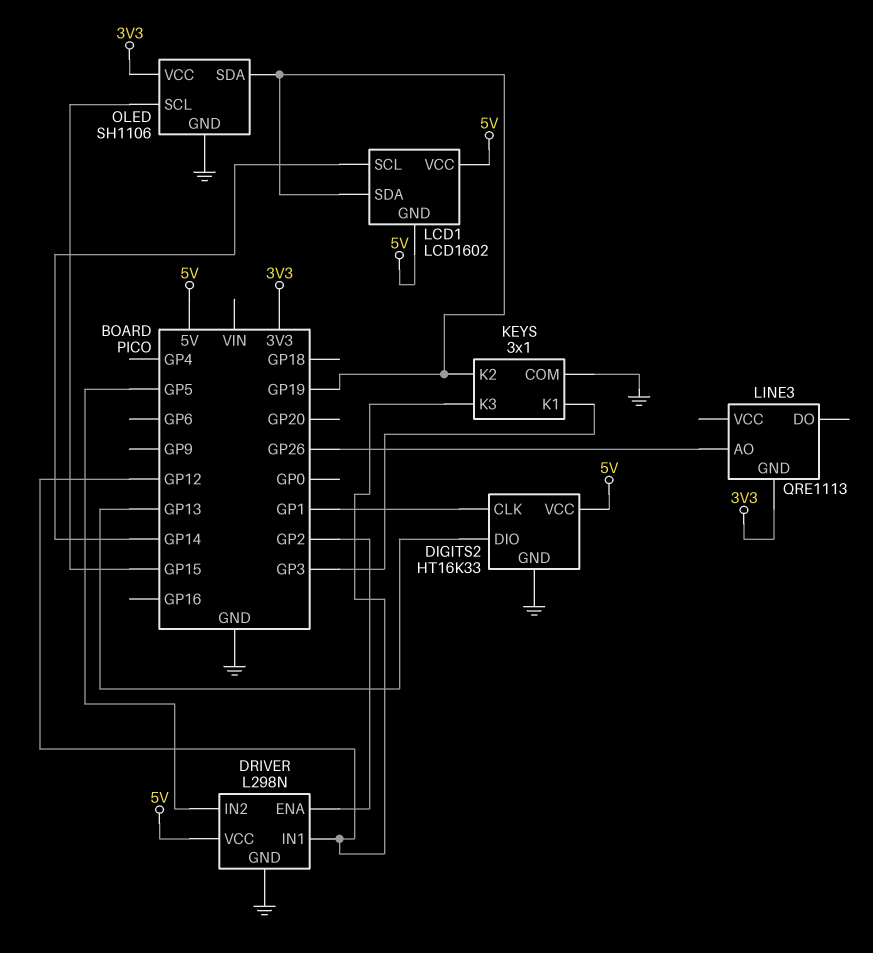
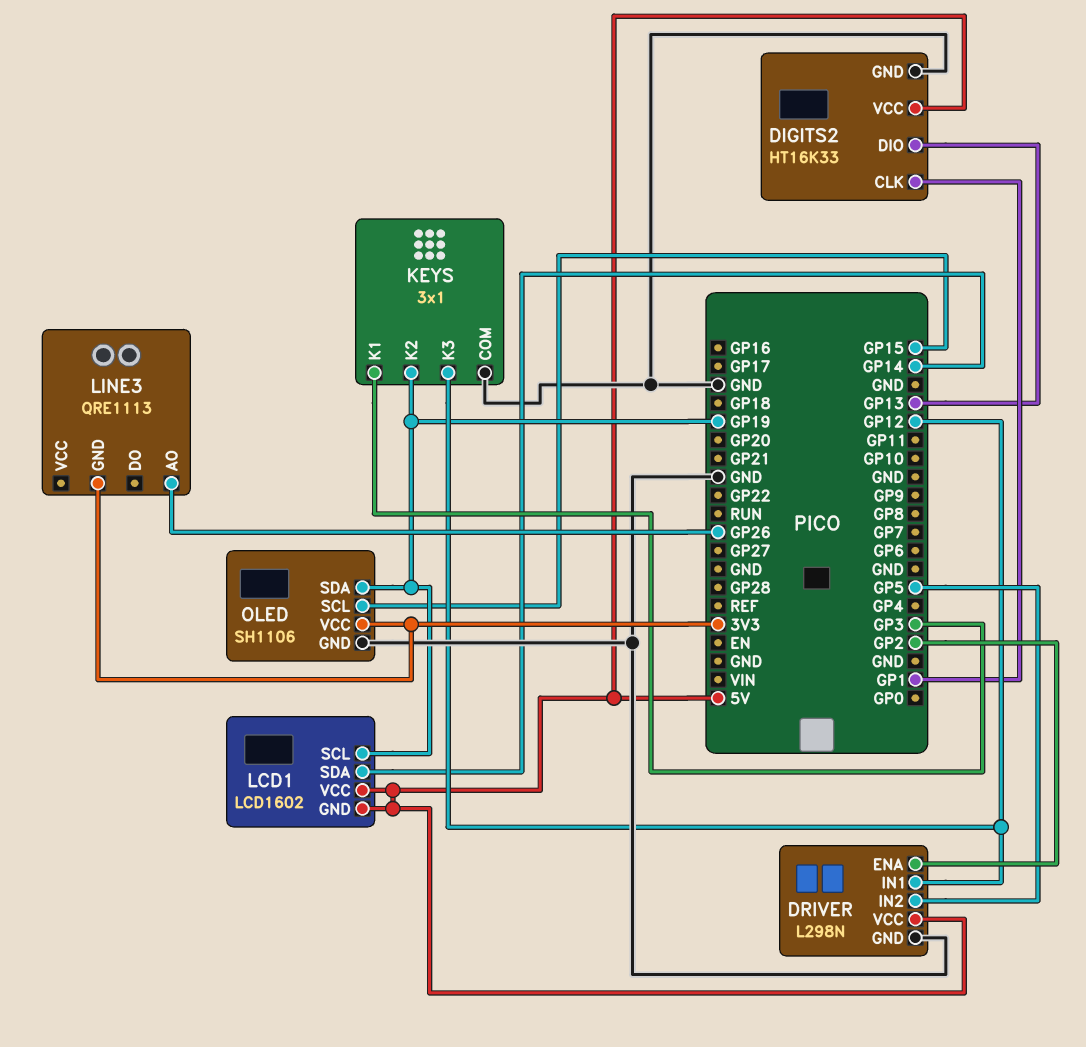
LCD1 pin SCL: GP14 -> GP19
LCD1 pin SDA: GP19 -> GP14

